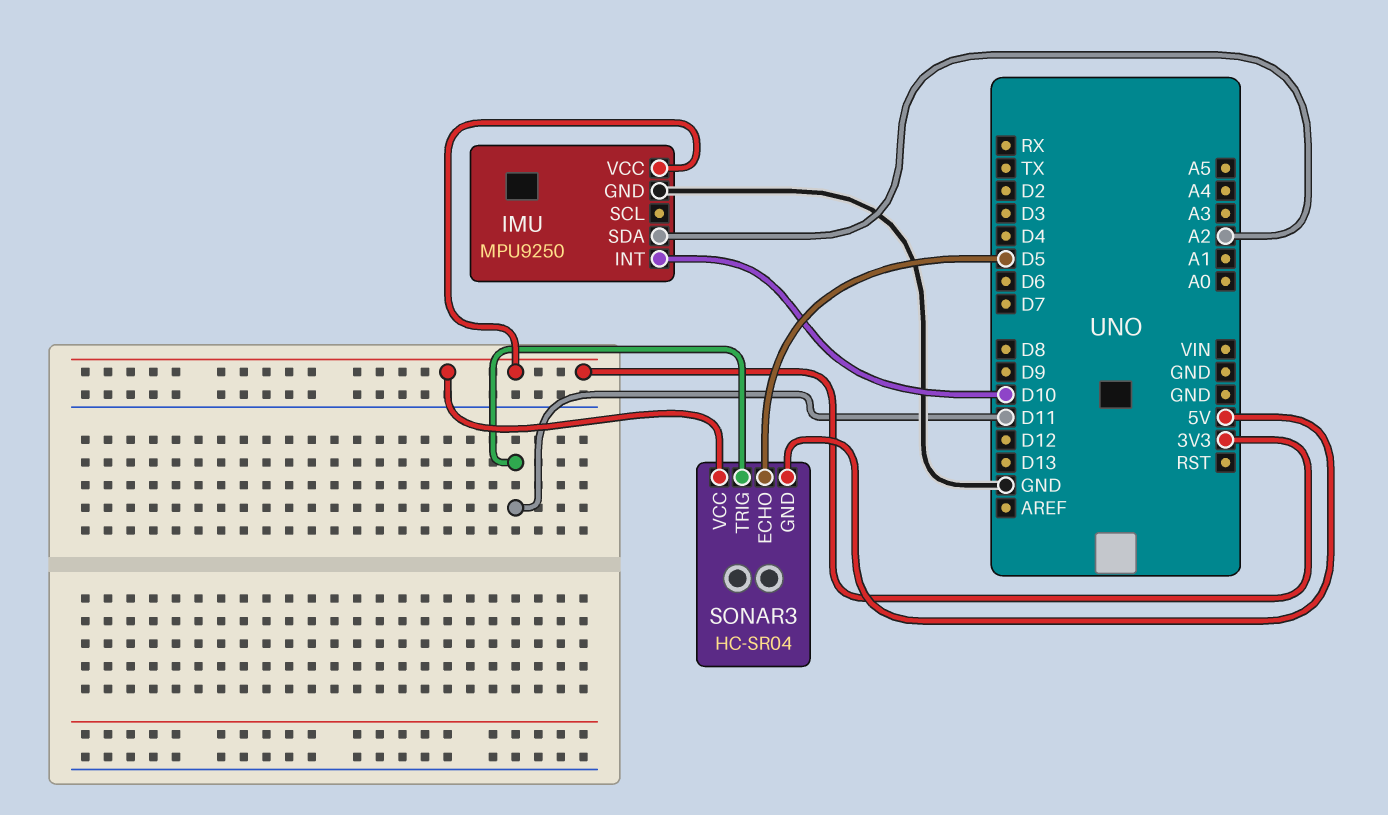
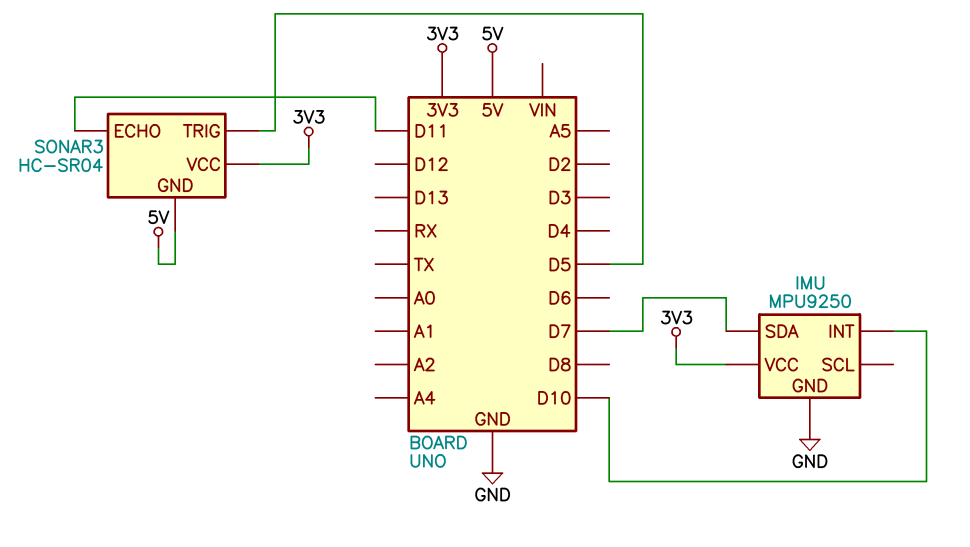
IMU pin SDA: A2 -> D7
SONAR3 pin ECHO: D5 -> D11
SONAR3 pin TRIG: D11 -> D5

